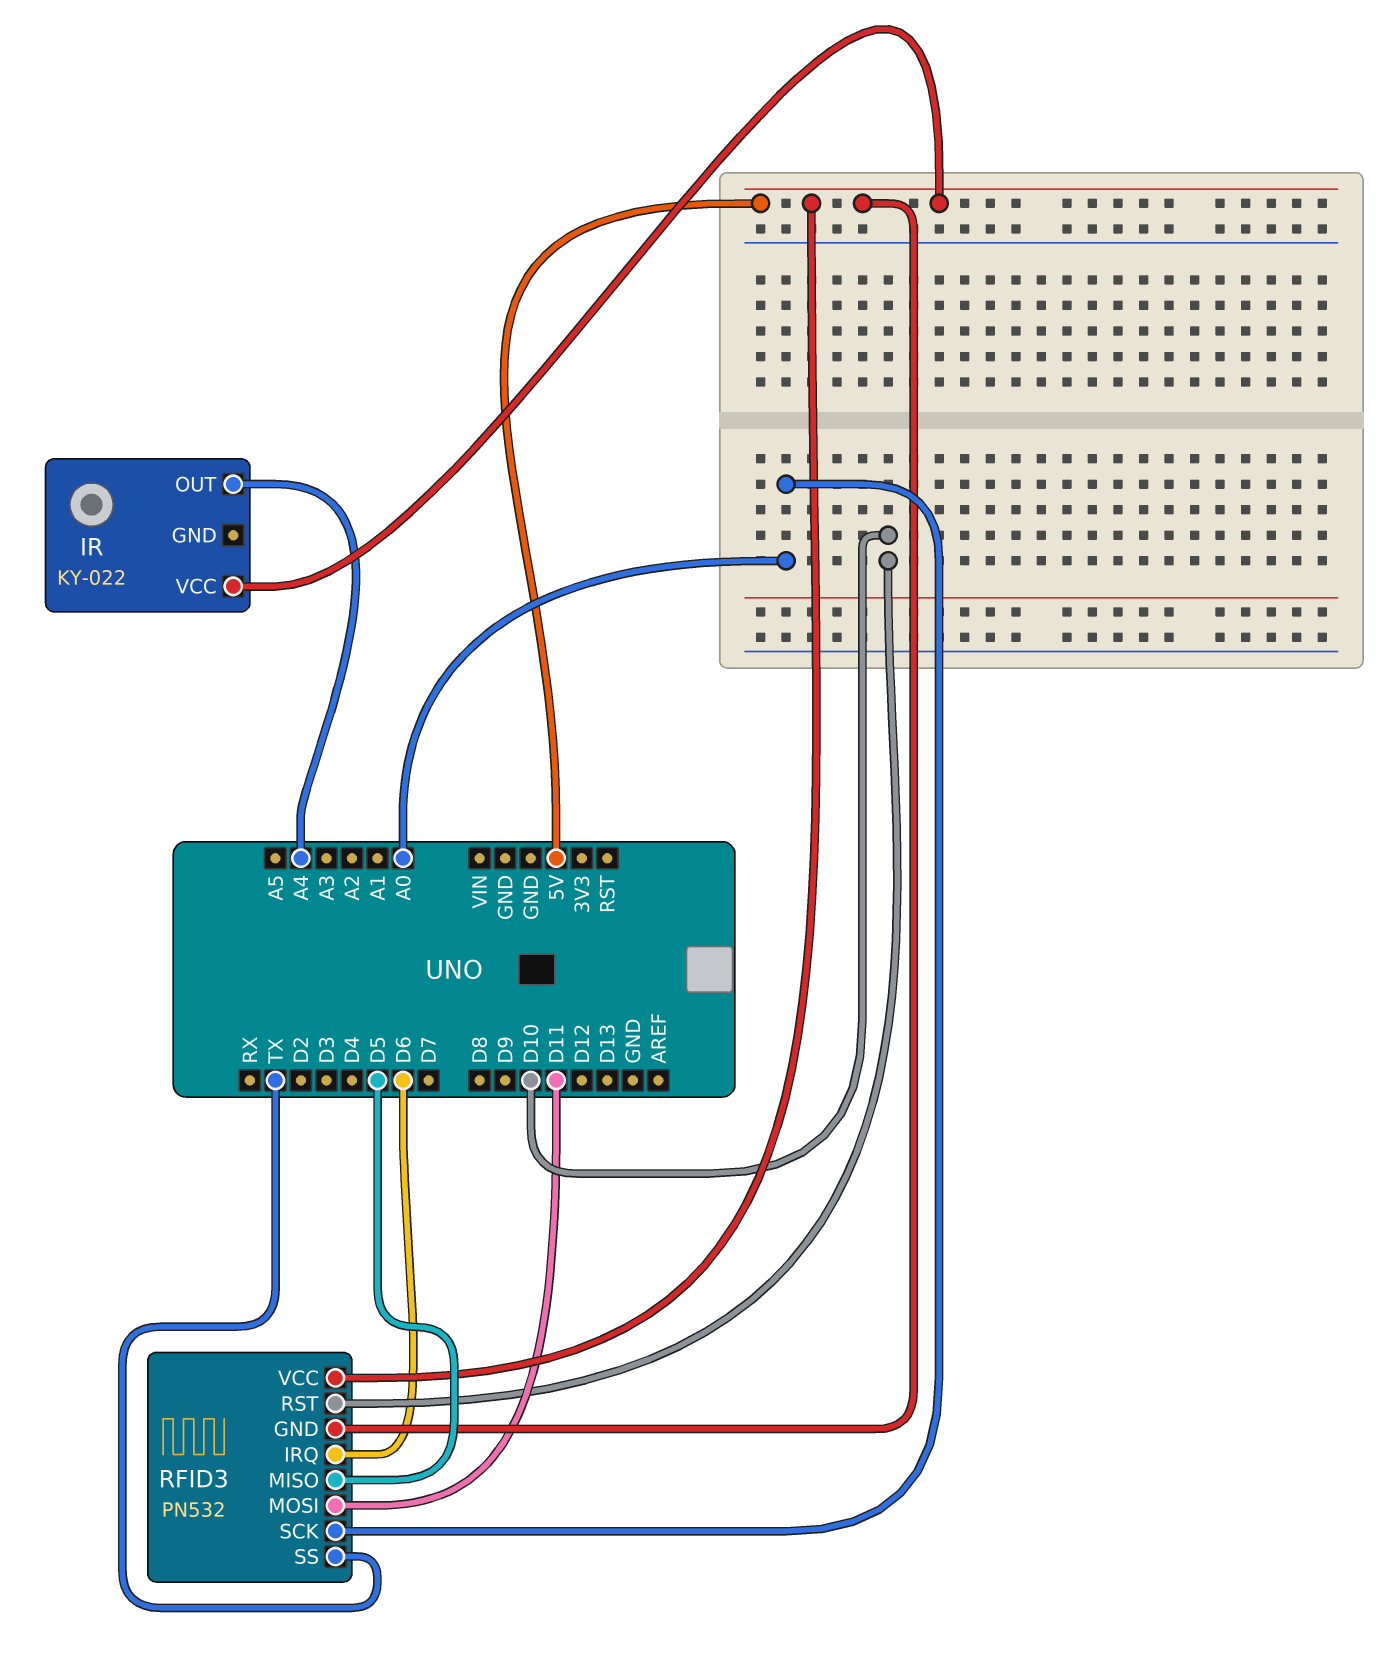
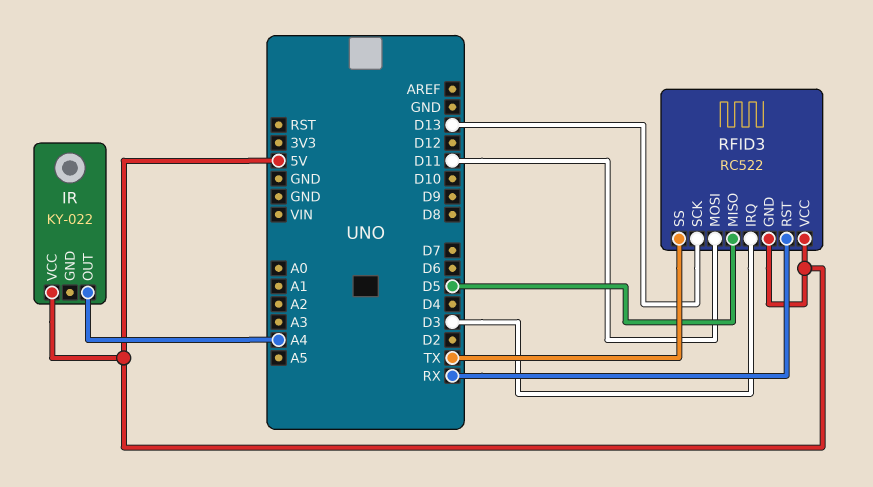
RFID3: PN532 -> RC522
RFID3 pin IRQ: D6 -> D3
RFID3 pin RST: D10 -> RX
RFID3 pin SCK: A0 -> D13

